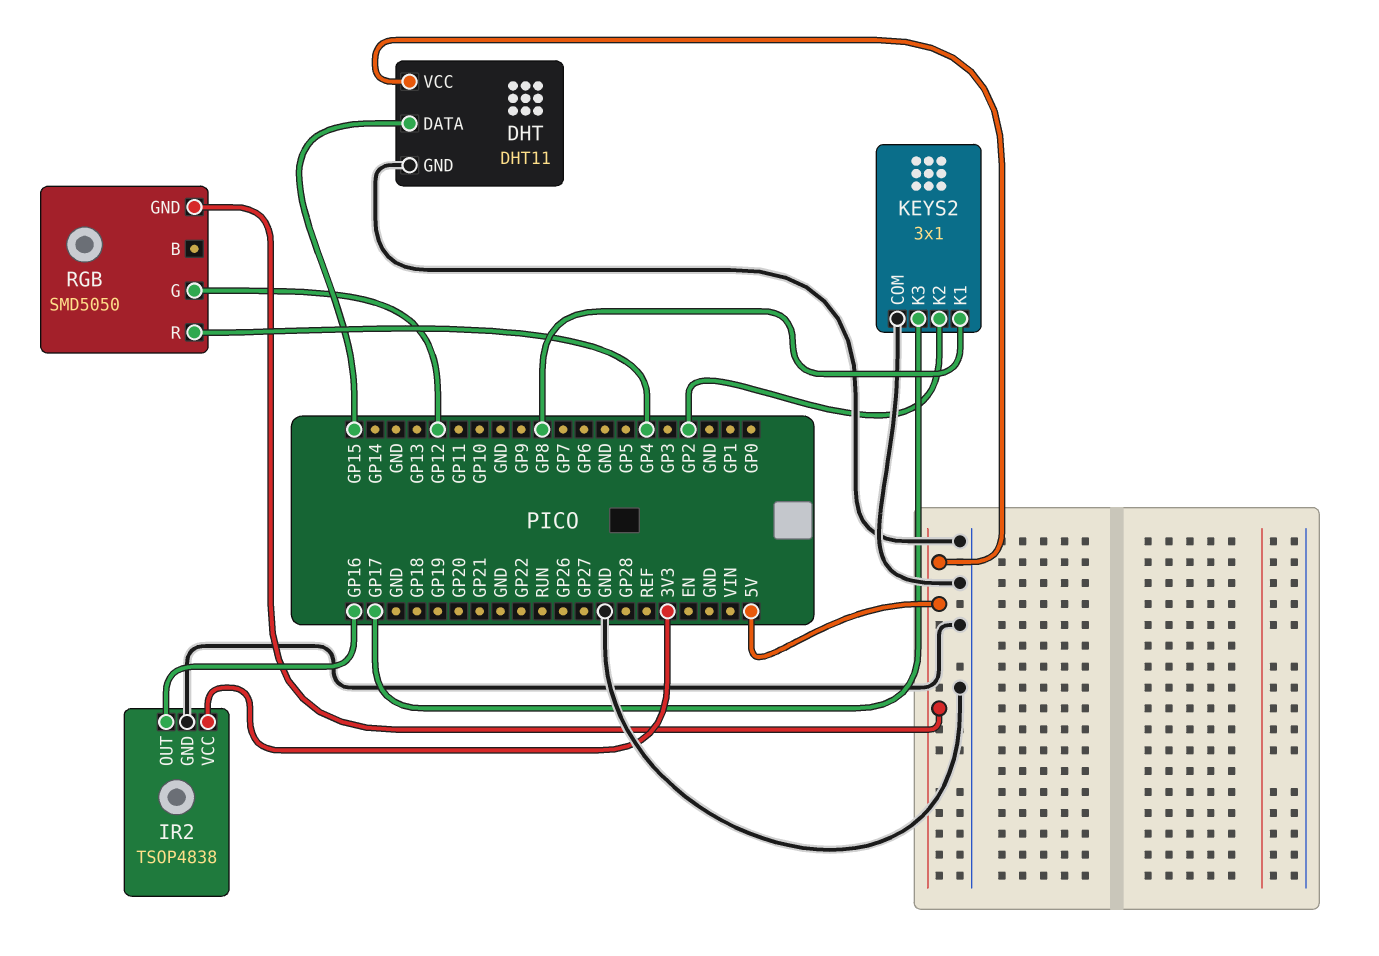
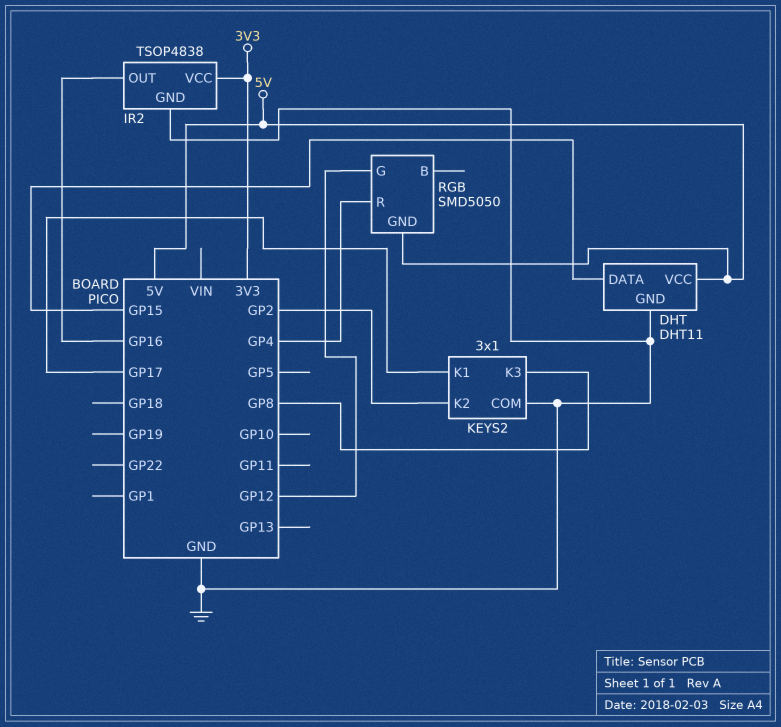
KEYS2 pin K1: GP8 -> GP17
KEYS2 pin K3: GP17 -> GP8

